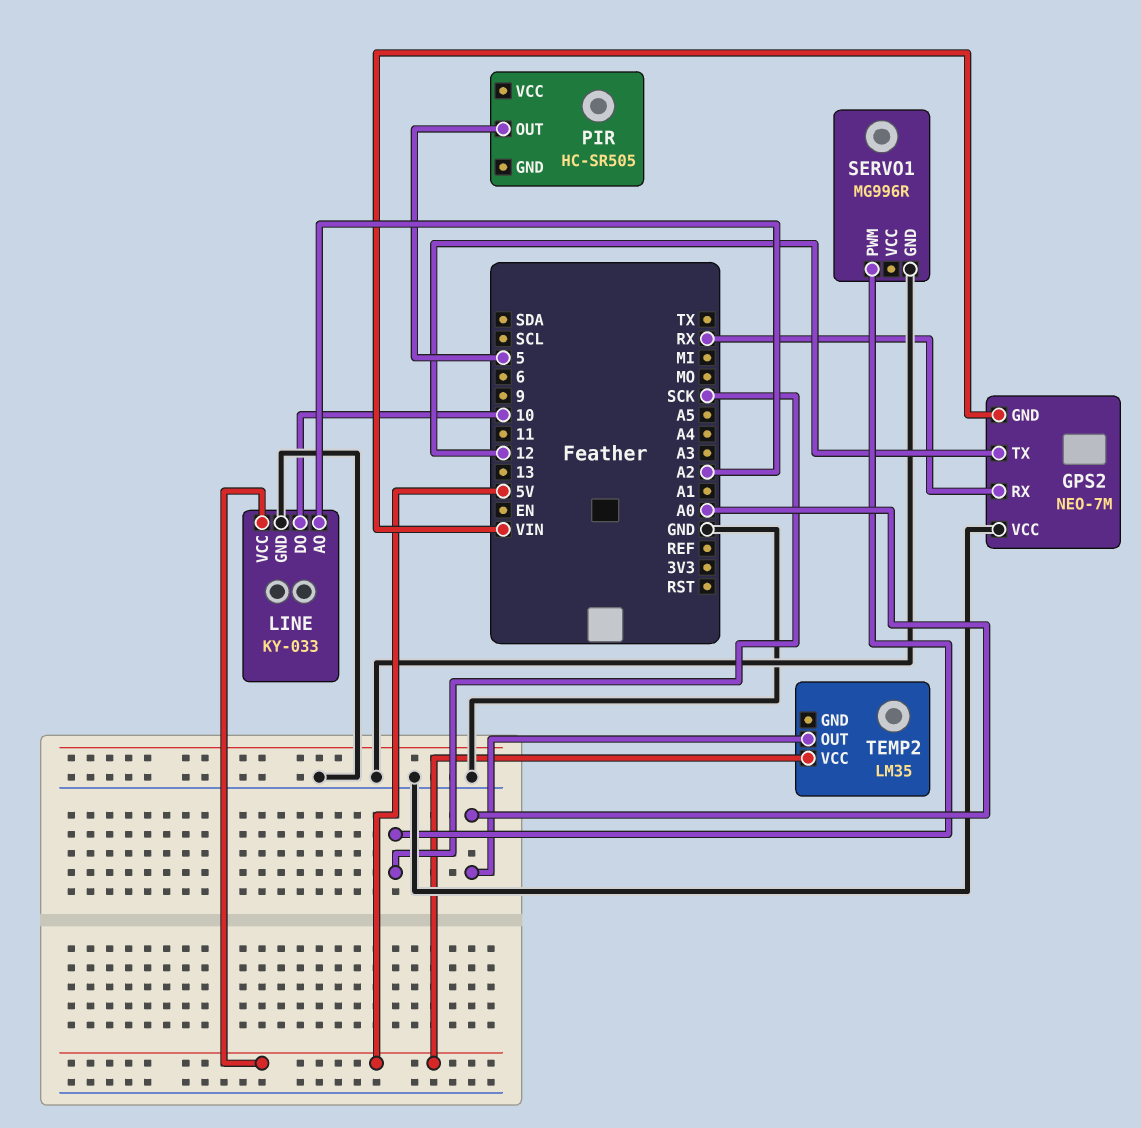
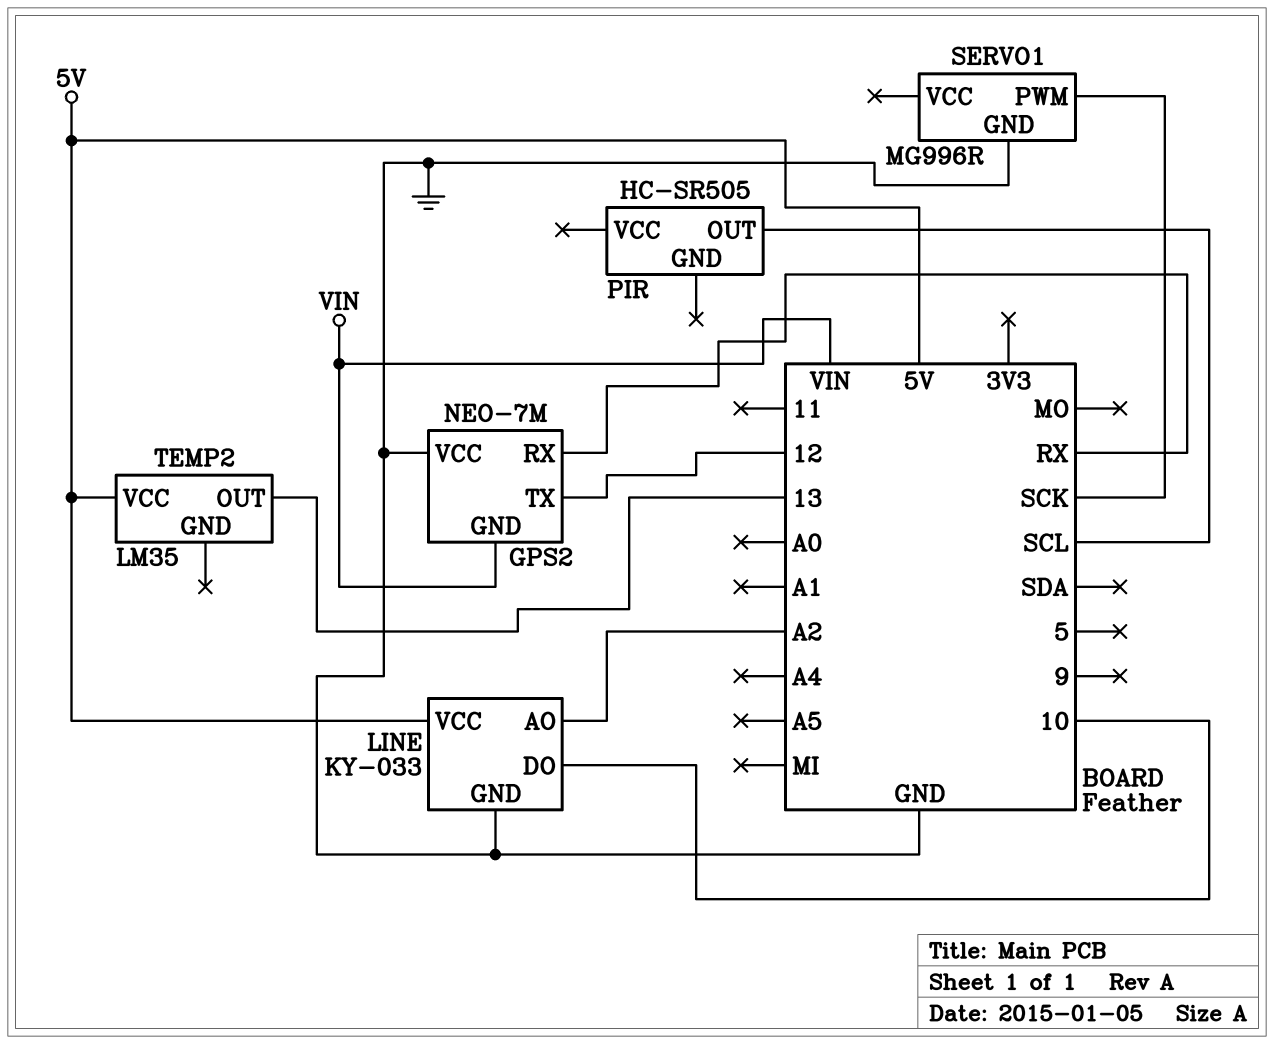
PIR pin OUT: 5 -> SCL
TEMP2 pin OUT: A0 -> 13

